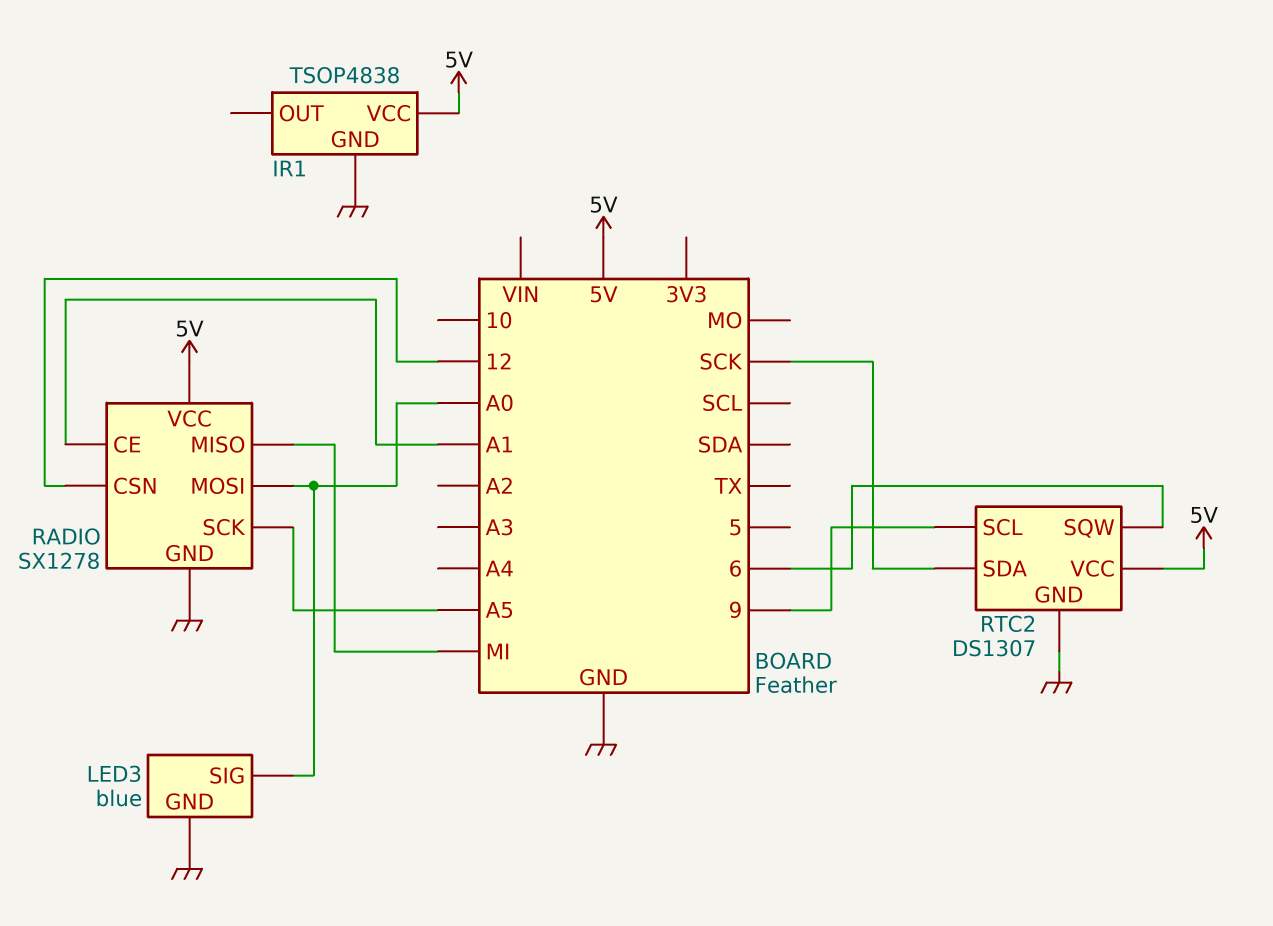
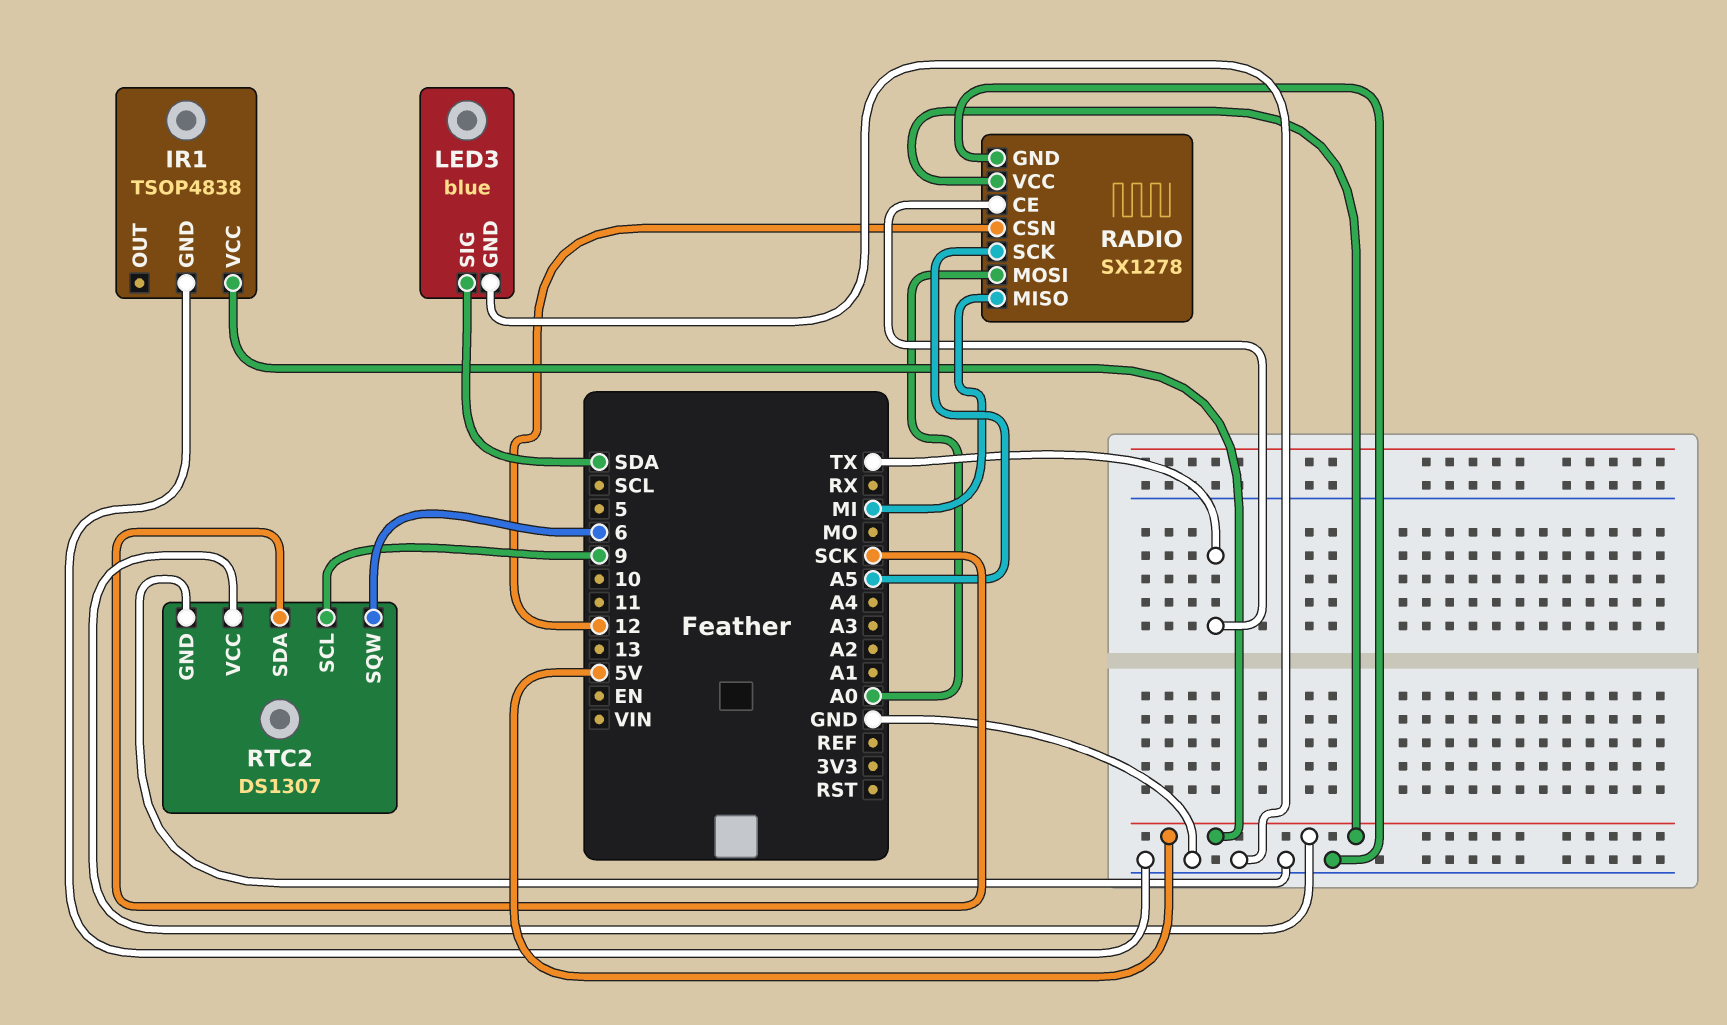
LED3 pin SIG: A0 -> SDA
RADIO pin CE: A1 -> TX

